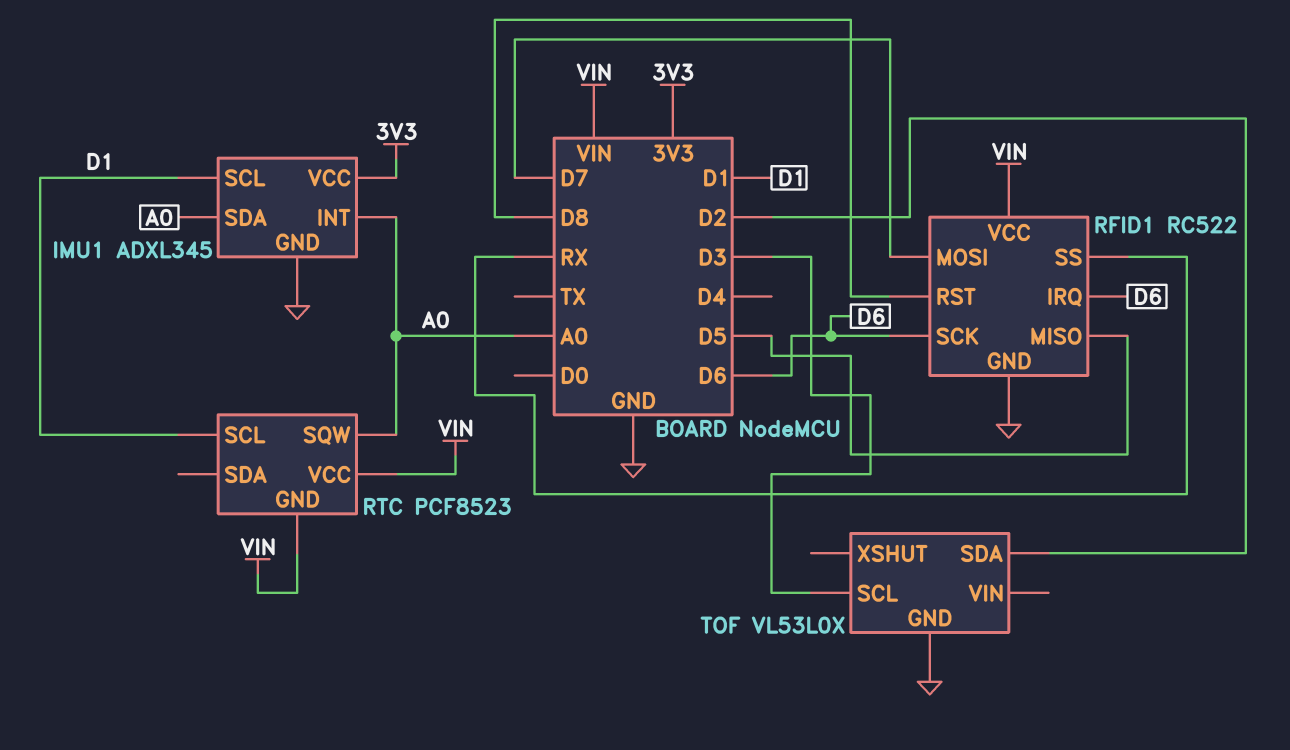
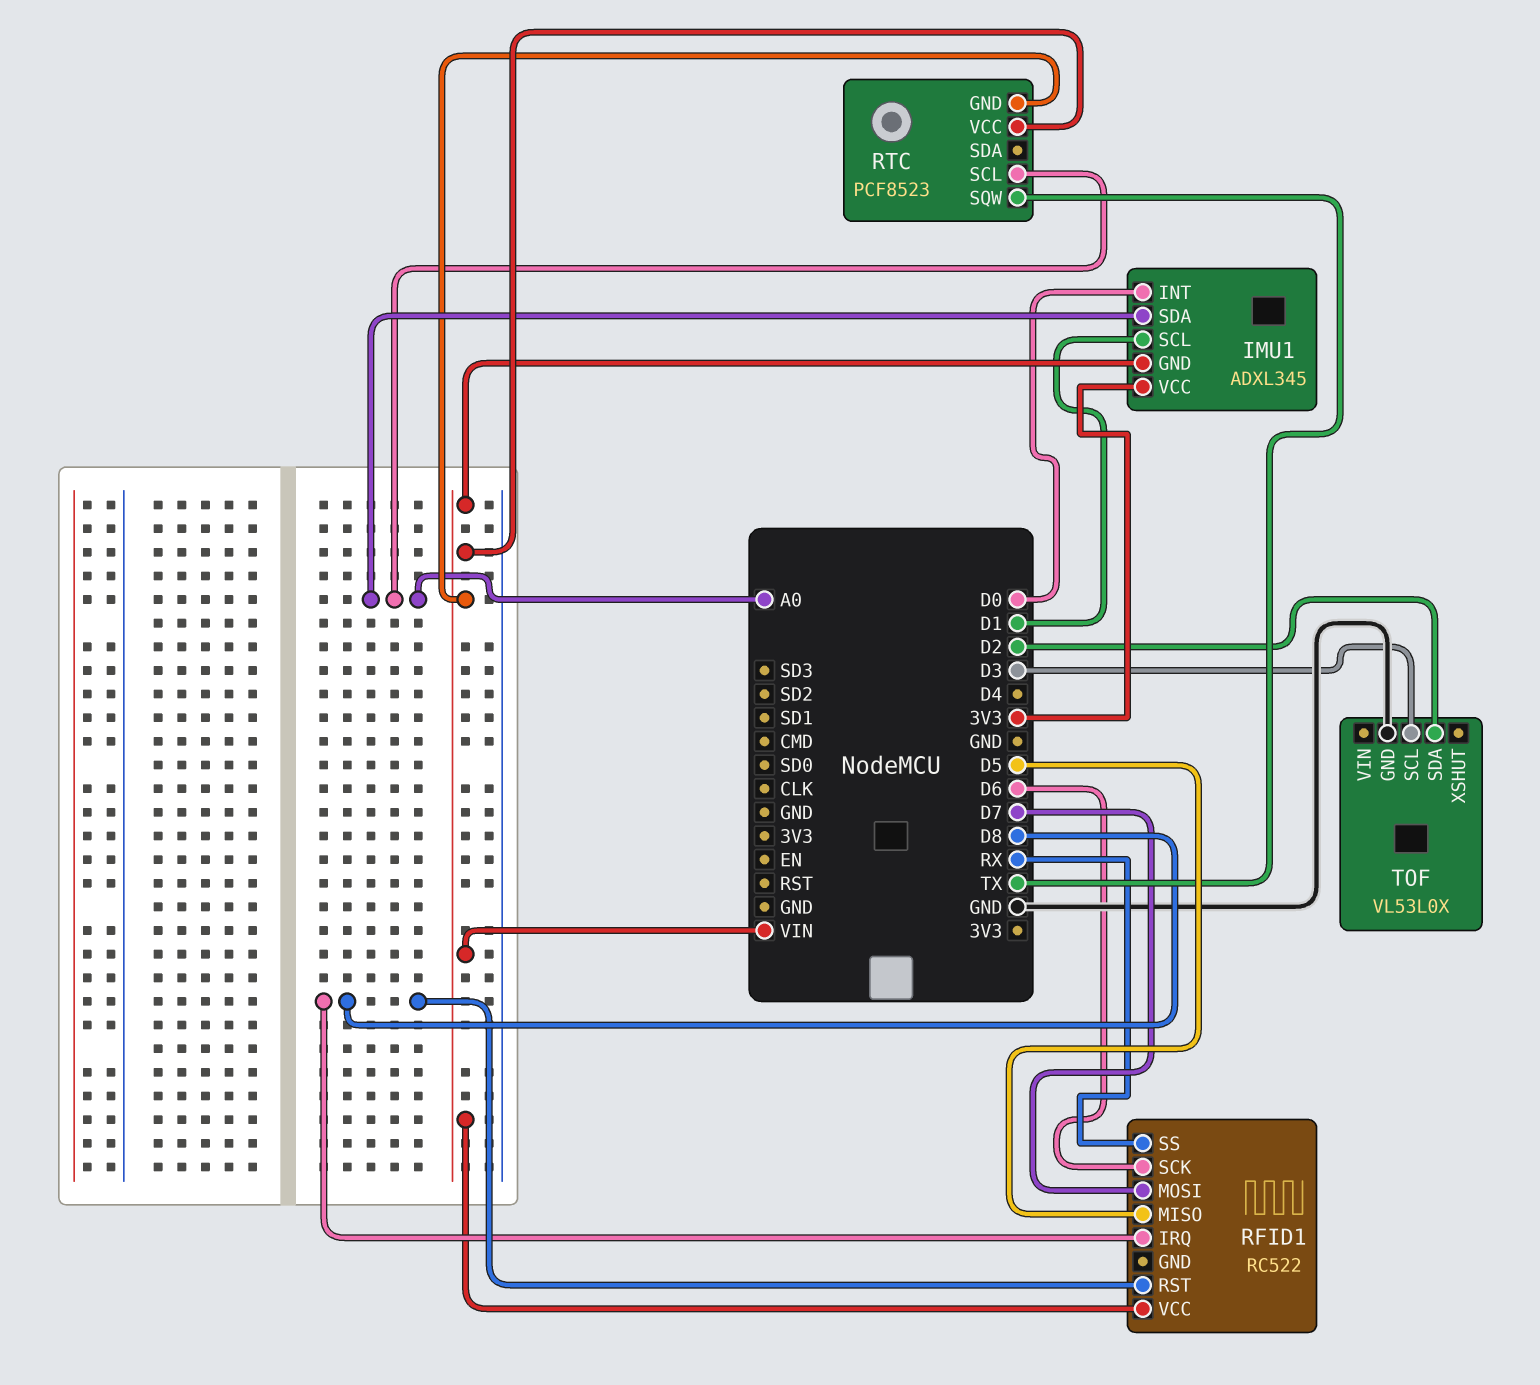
IMU1 pin GND: GND -> VIN
IMU1 pin INT: A0 -> D0
RFID1 pin GND: GND -> none
RFID1 pin IRQ: D6 -> D8
RTC pin SCL: D1 -> A0
RTC pin SQW: A0 -> TX

